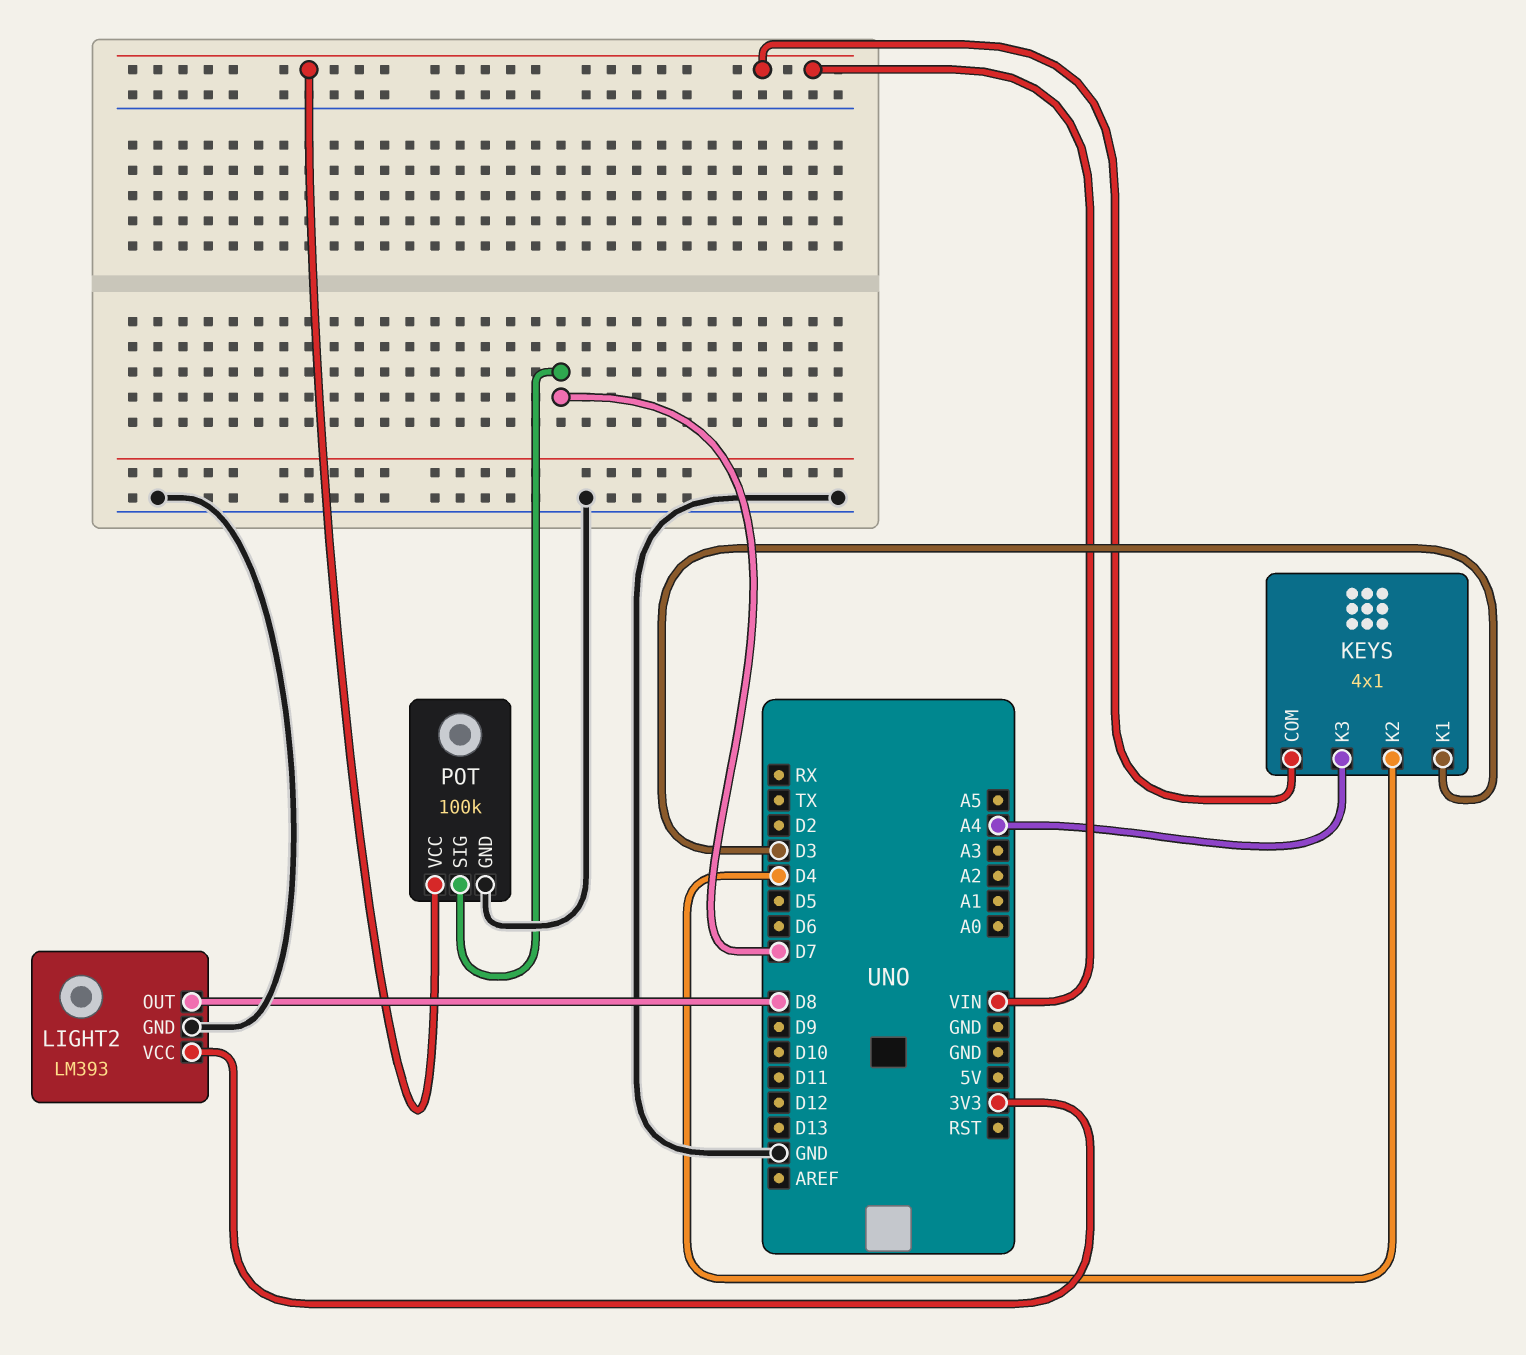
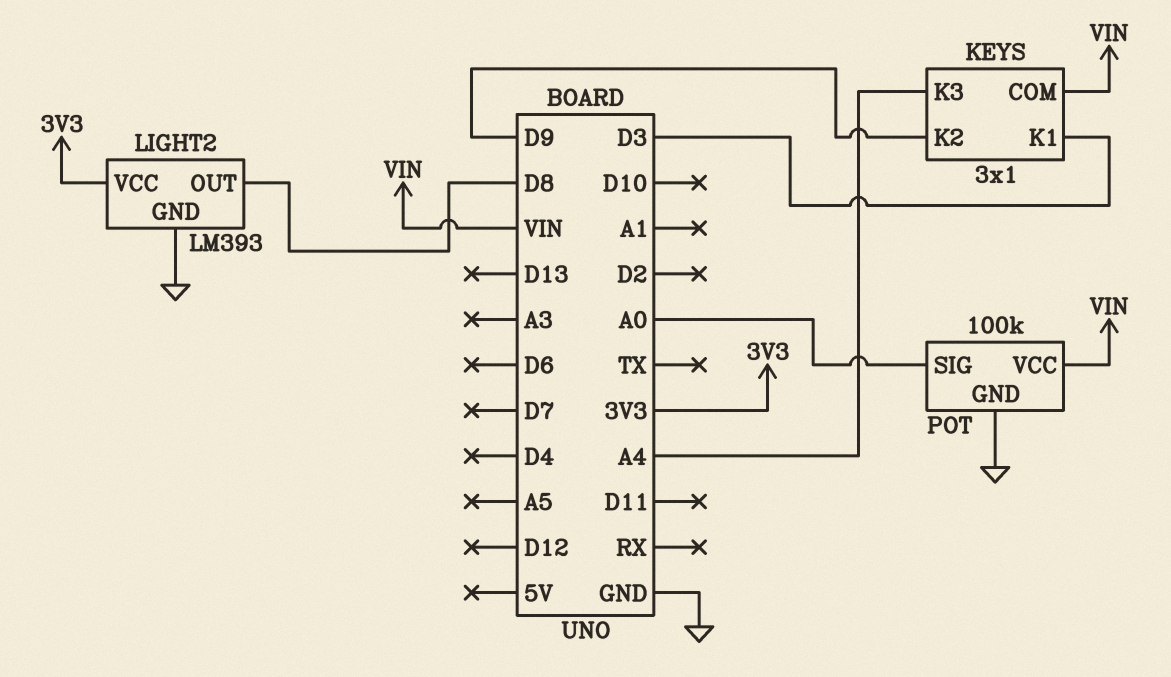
KEYS: 4x1 -> 3x1
KEYS pin K2: D4 -> D9
POT pin SIG: D7 -> A0

